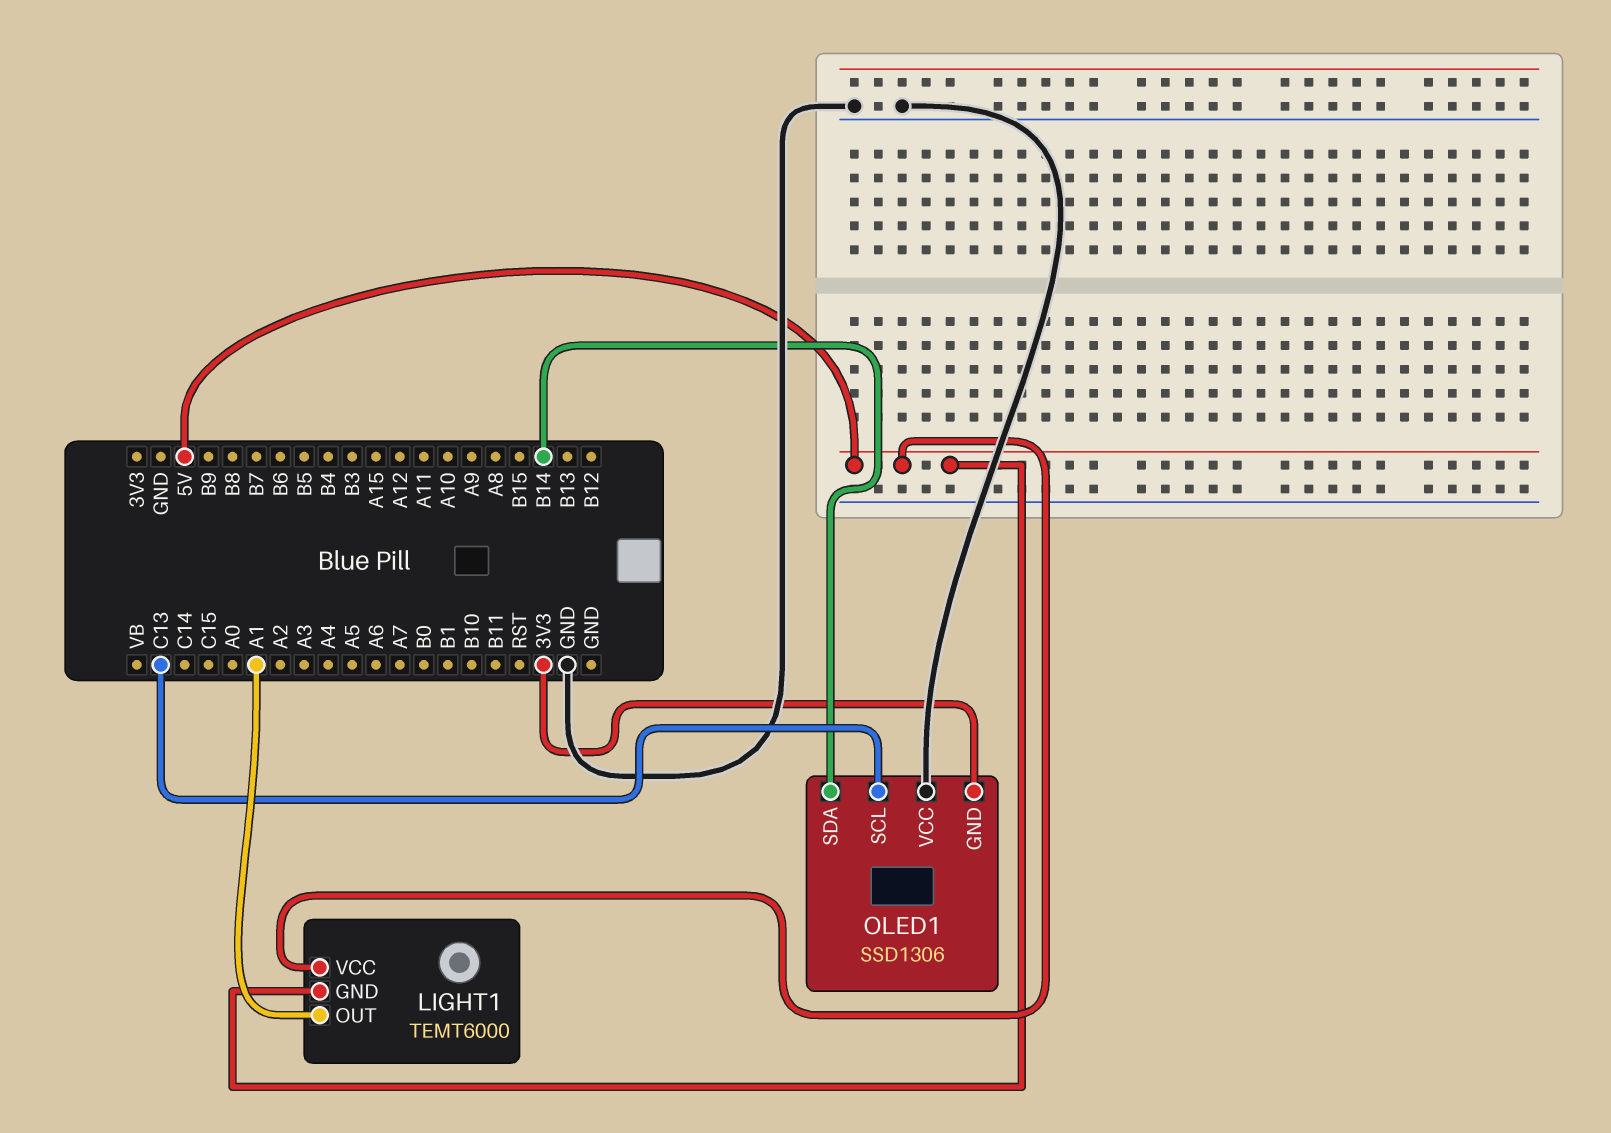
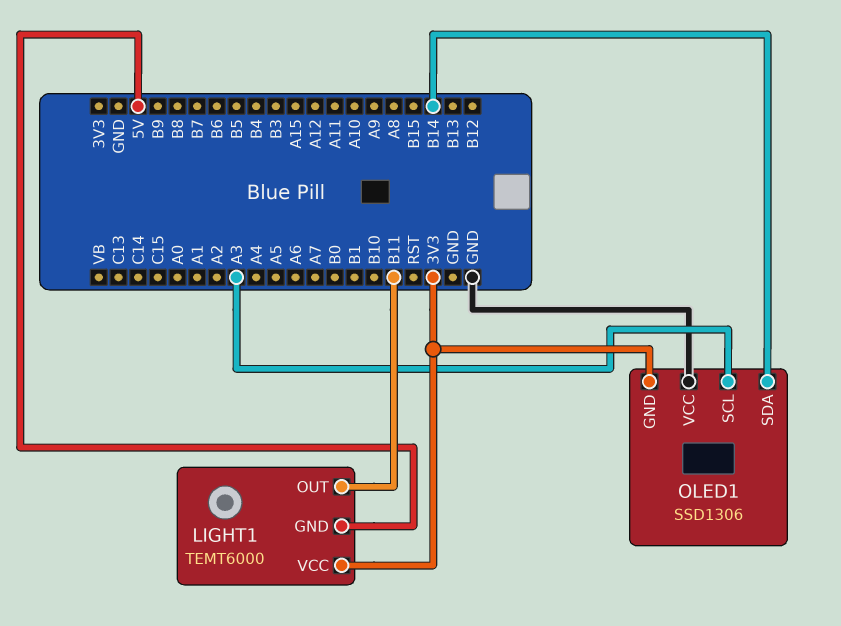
LIGHT1 pin OUT: A1 -> B11
LIGHT1 pin VCC: 5V -> 3V3
OLED1 pin SCL: C13 -> A3

